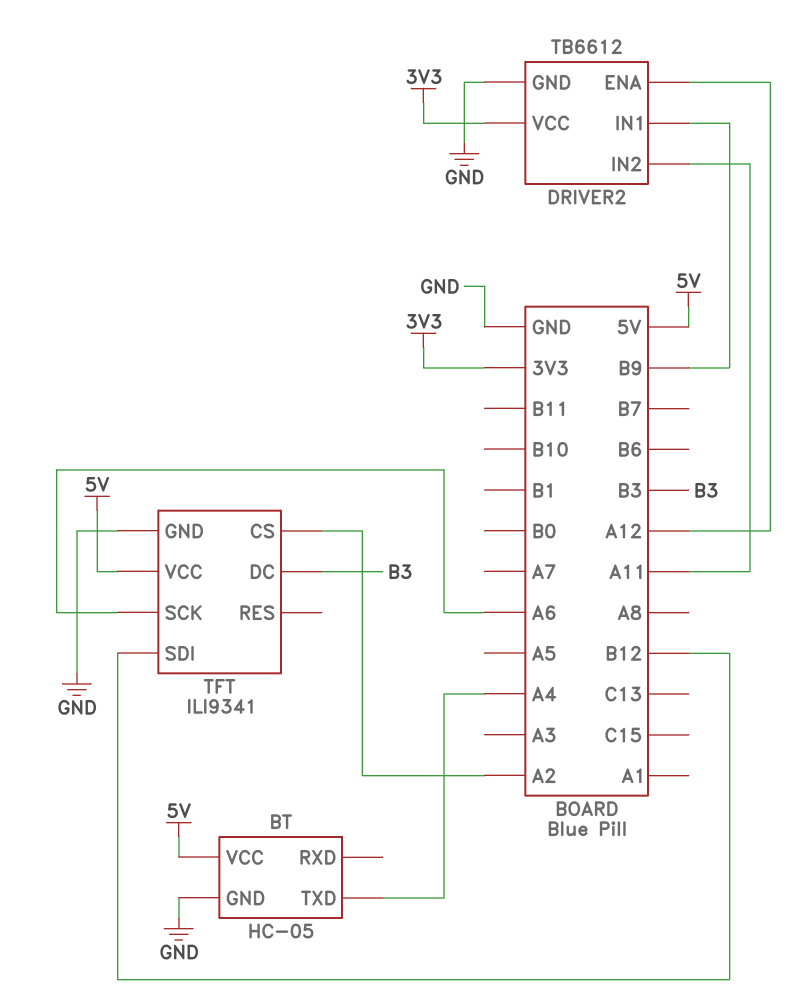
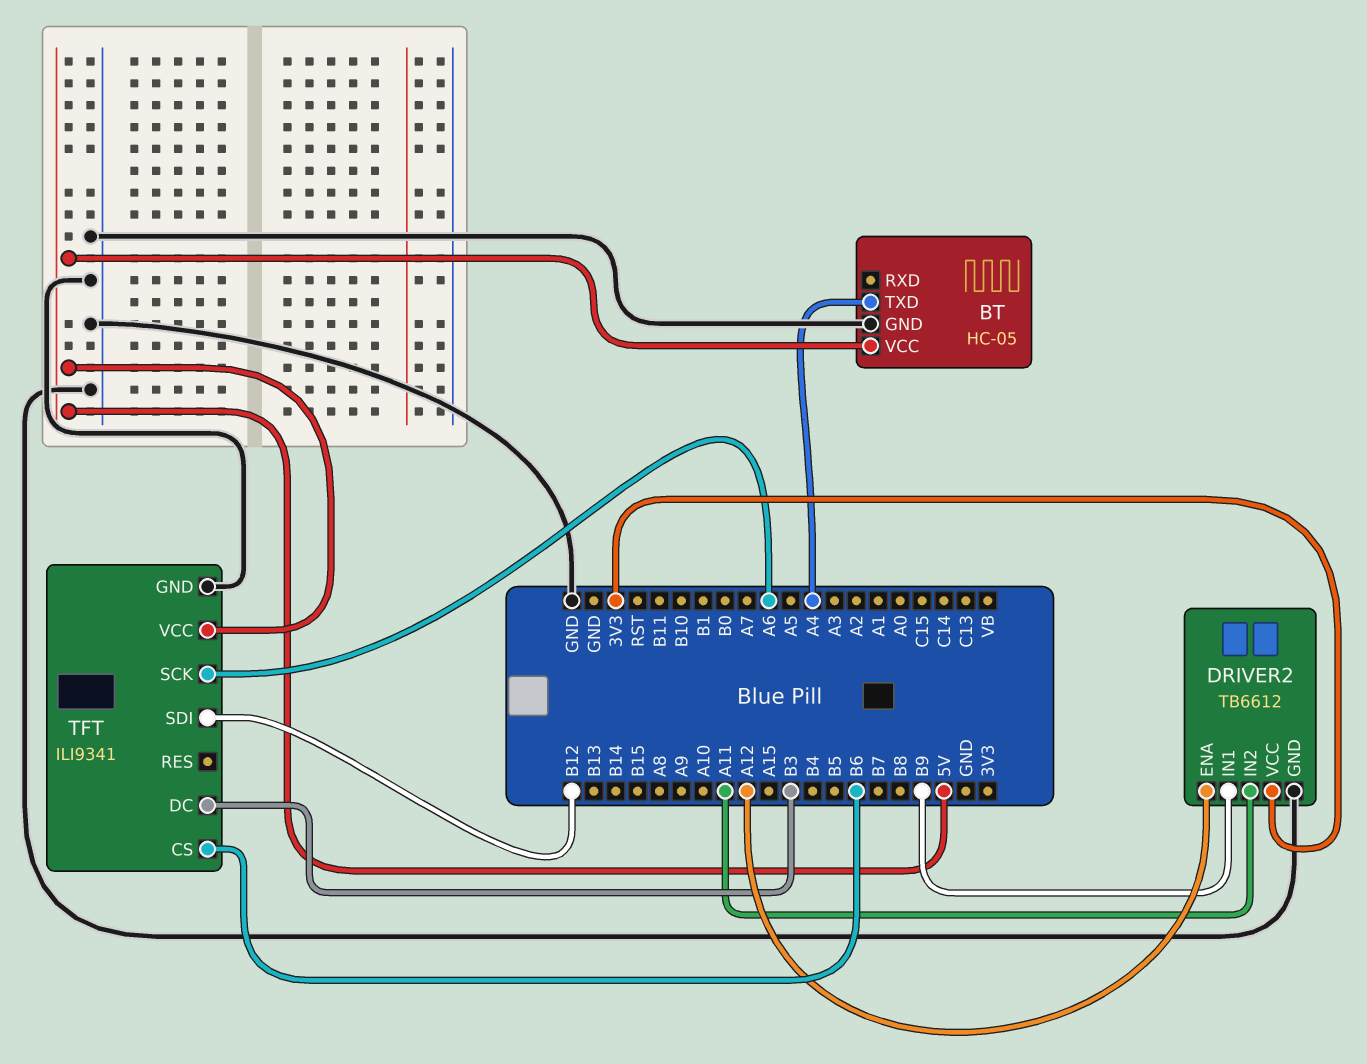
TFT pin CS: A2 -> B6

